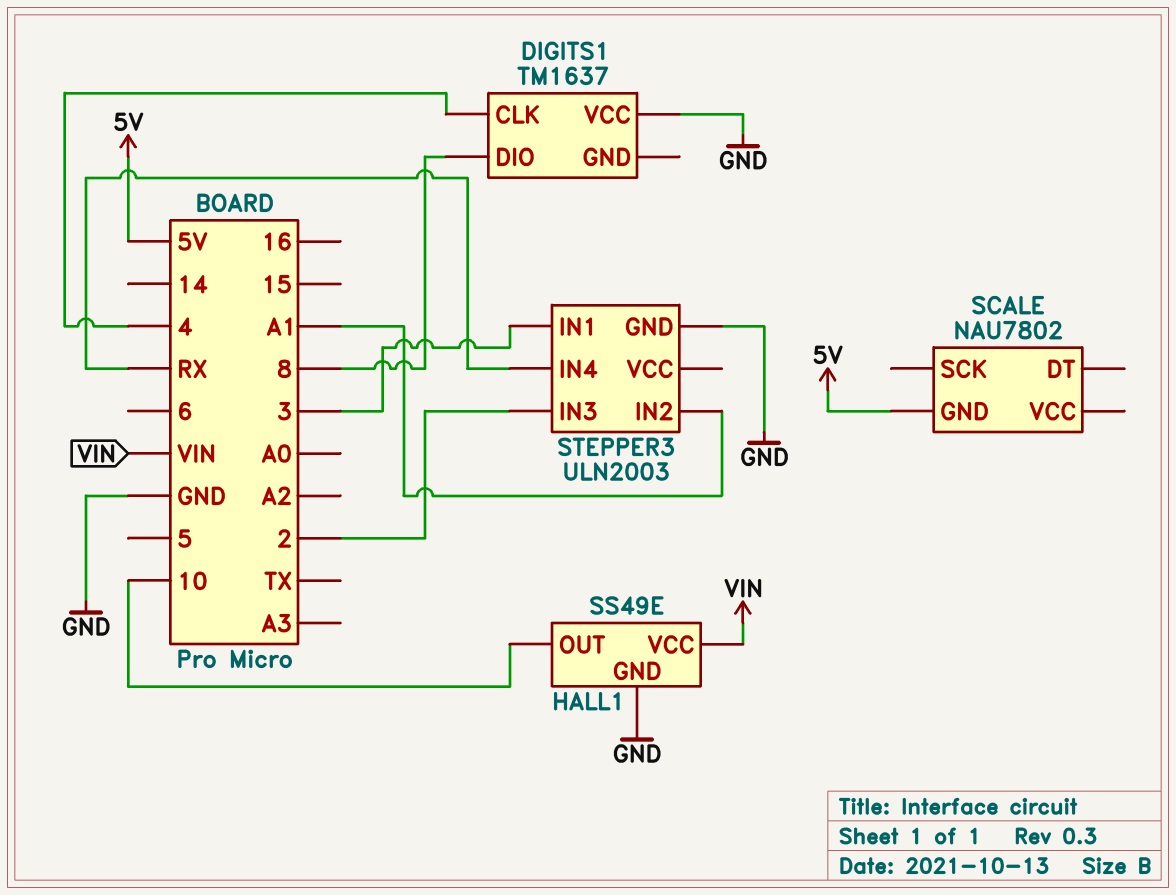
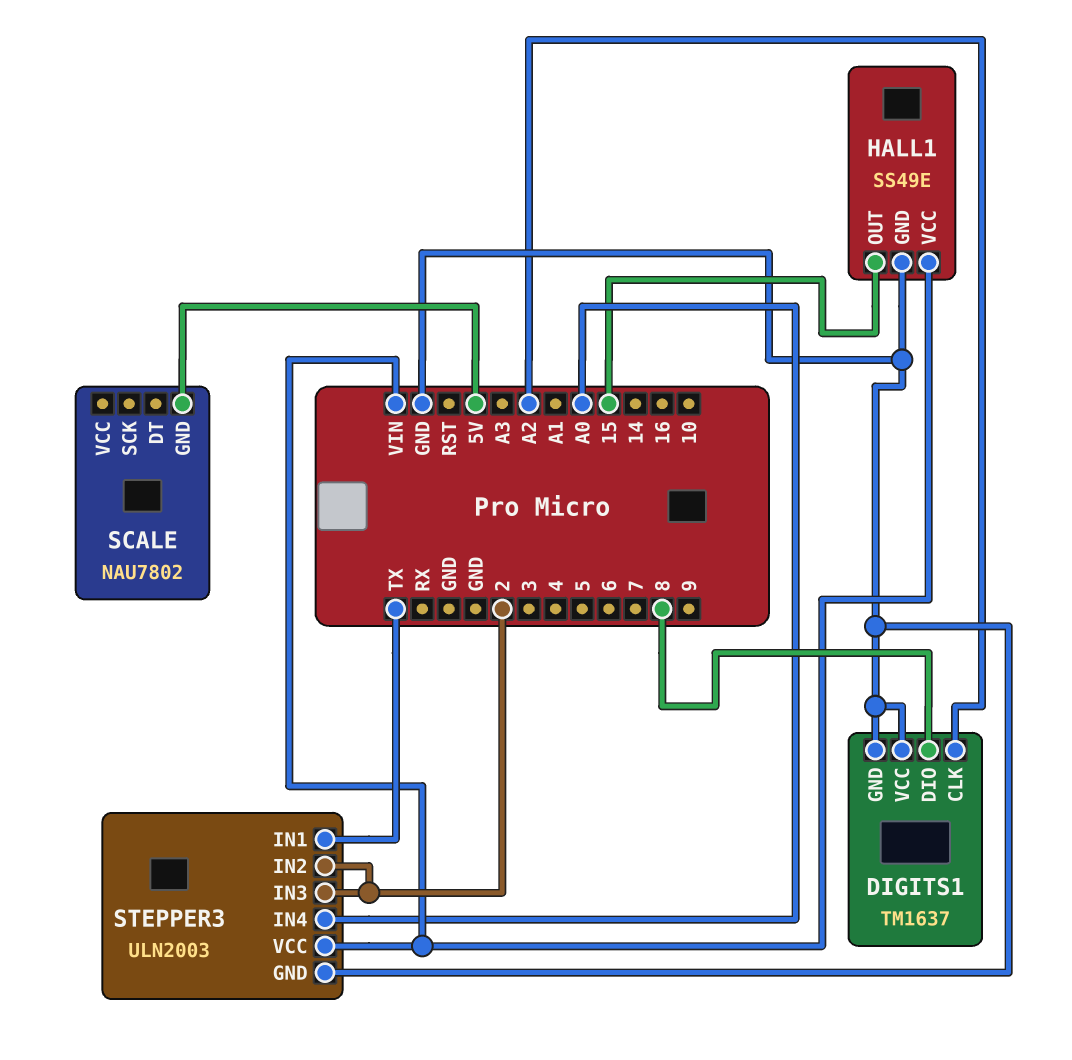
DIGITS1 pin CLK: 4 -> A2
DIGITS1 pin GND: none -> GND
HALL1 pin OUT: 10 -> 15
STEPPER3 pin IN1: 3 -> TX
STEPPER3 pin IN2: A1 -> 2
STEPPER3 pin IN4: RX -> A0
STEPPER3 pin VCC: none -> VIN

